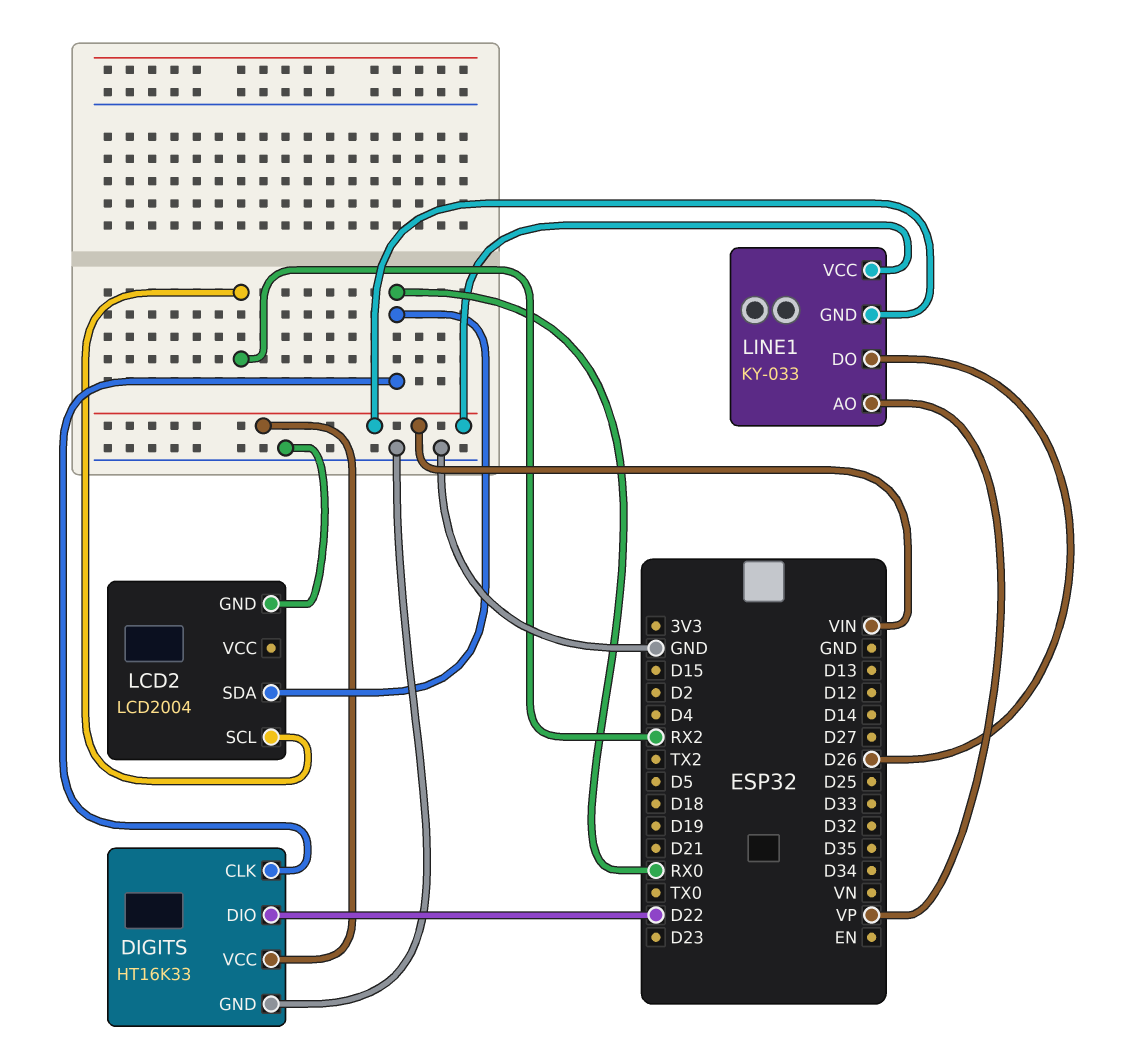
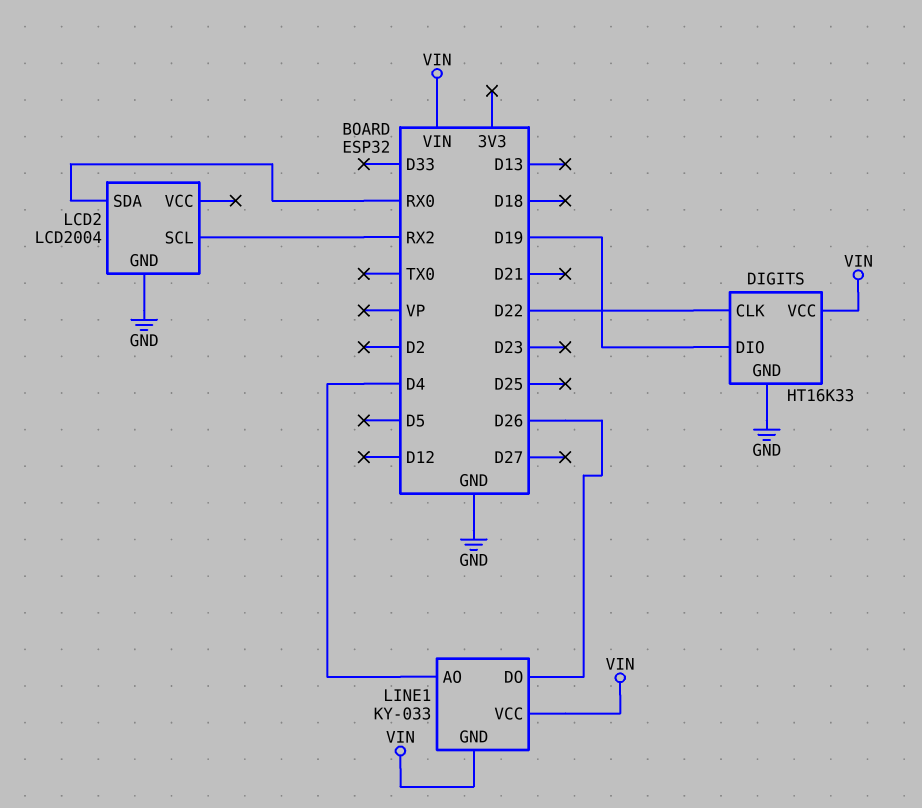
DIGITS pin CLK: RX0 -> D22
DIGITS pin DIO: D22 -> D19
LINE1 pin AO: VP -> D4

